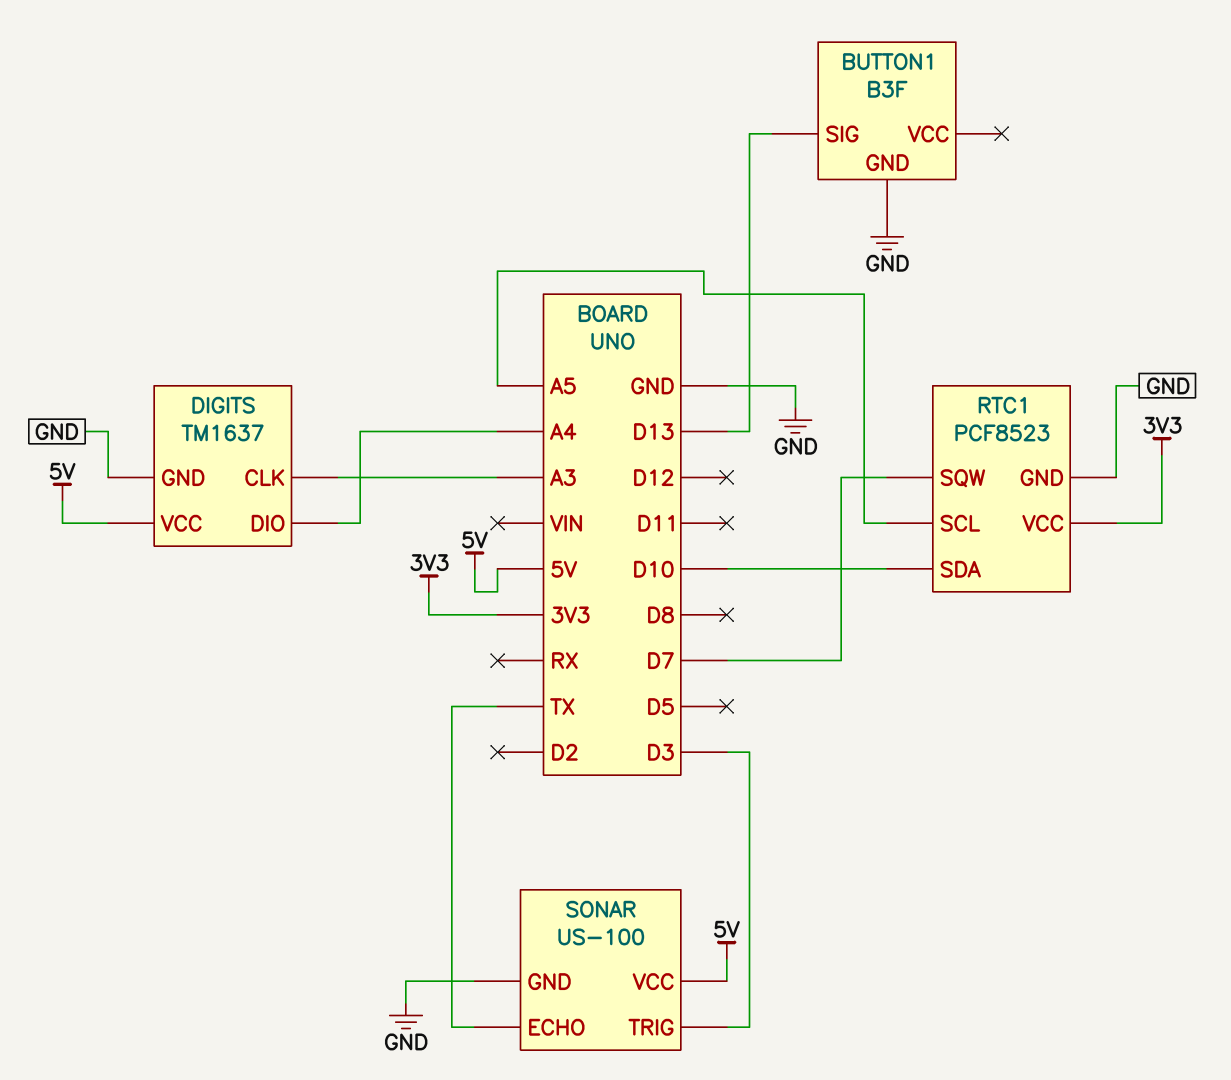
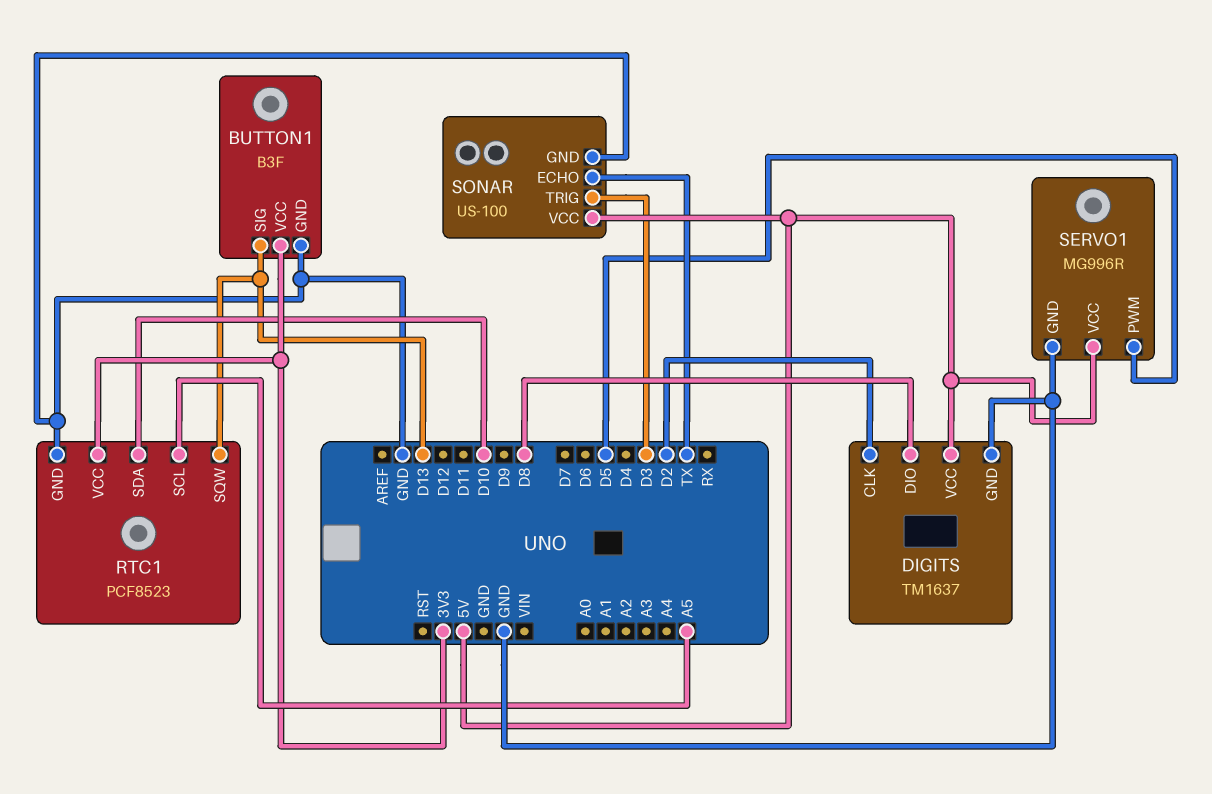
BUTTON1 pin VCC: none -> 3V3
DIGITS pin CLK: A3 -> D2
DIGITS pin DIO: A4 -> D8
RTC1 pin SQW: D7 -> D13
SERVO1: none -> MG996R
SERVO1 pin GND: none -> GND
SERVO1 pin PWM: none -> D5
SERVO1 pin VCC: none -> 5V

